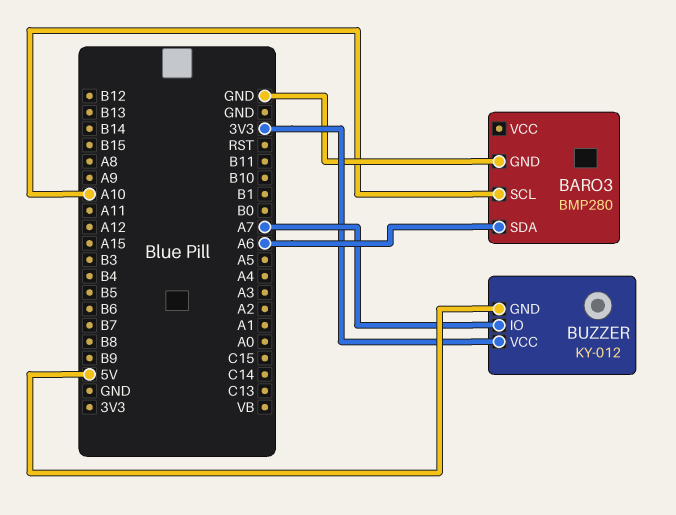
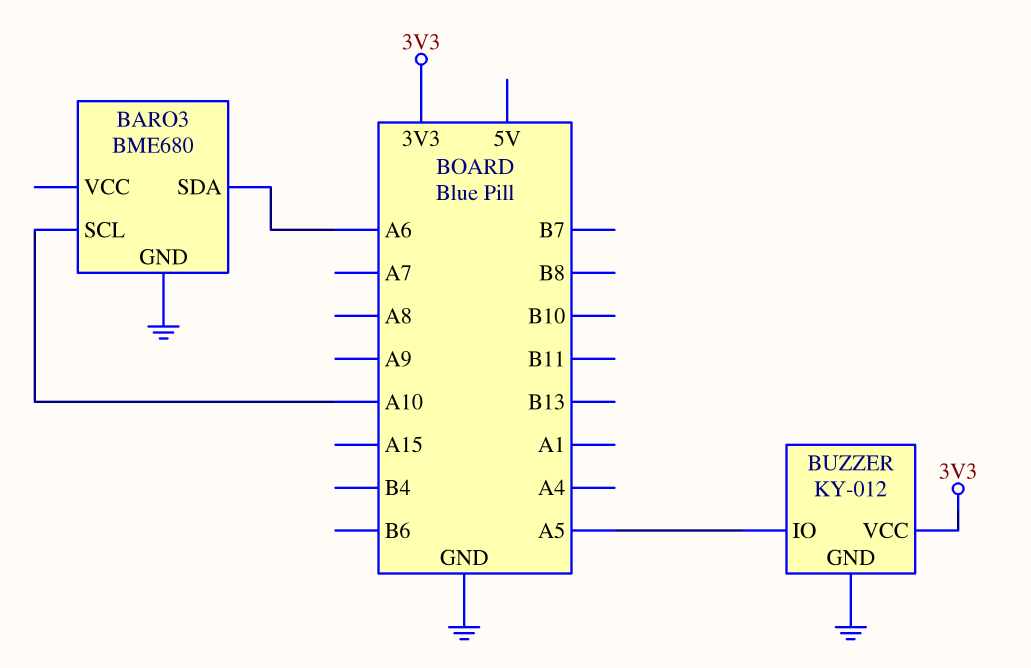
BARO3: BMP280 -> BME680
BUZZER pin GND: 5V -> GND
BUZZER pin IO: A7 -> A5

